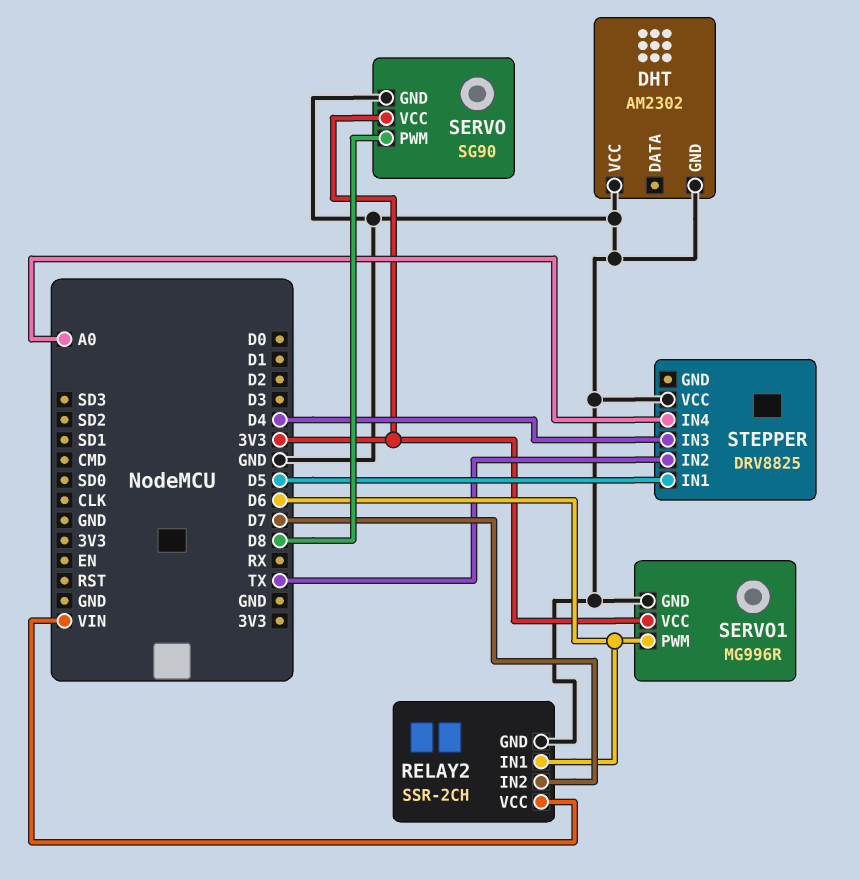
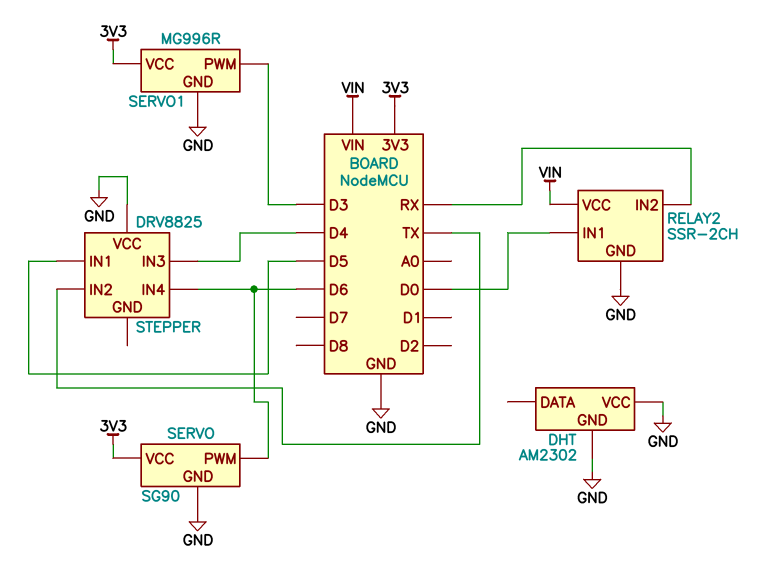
RELAY2 pin IN1: D6 -> D0
RELAY2 pin IN2: D7 -> RX
SERVO pin PWM: D8 -> D6
SERVO1 pin PWM: D6 -> D3
STEPPER pin IN4: A0 -> D6

